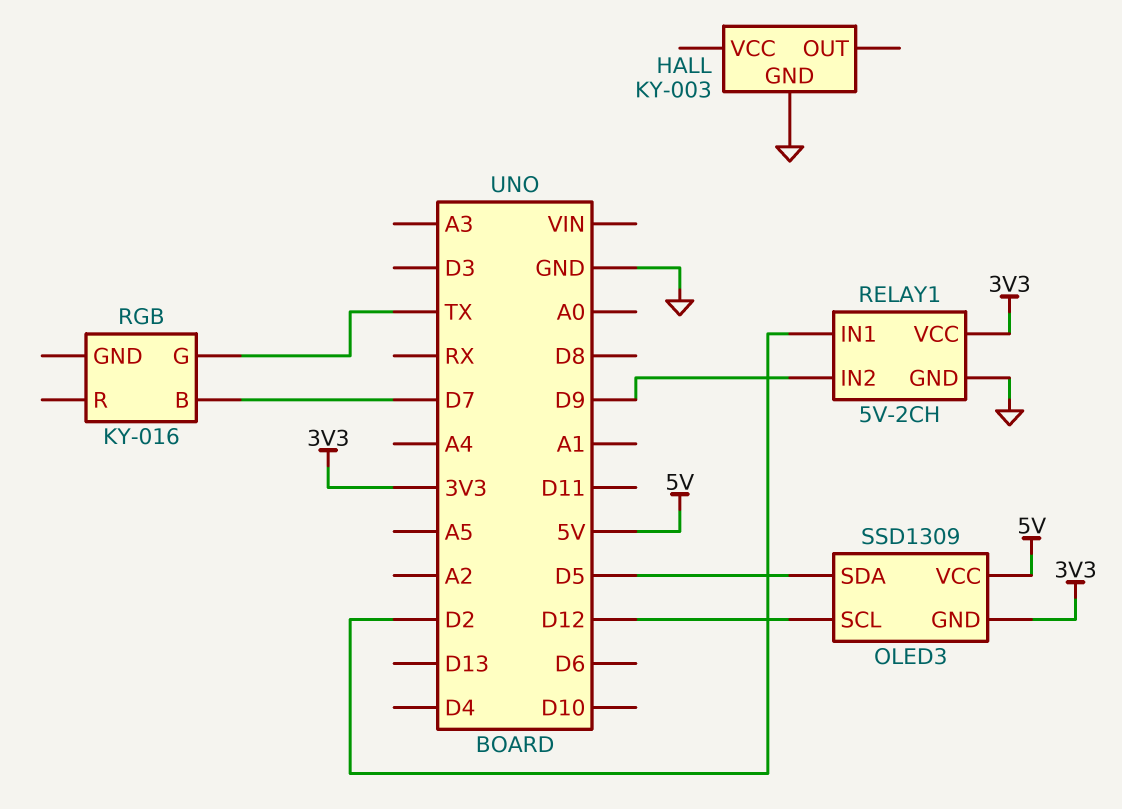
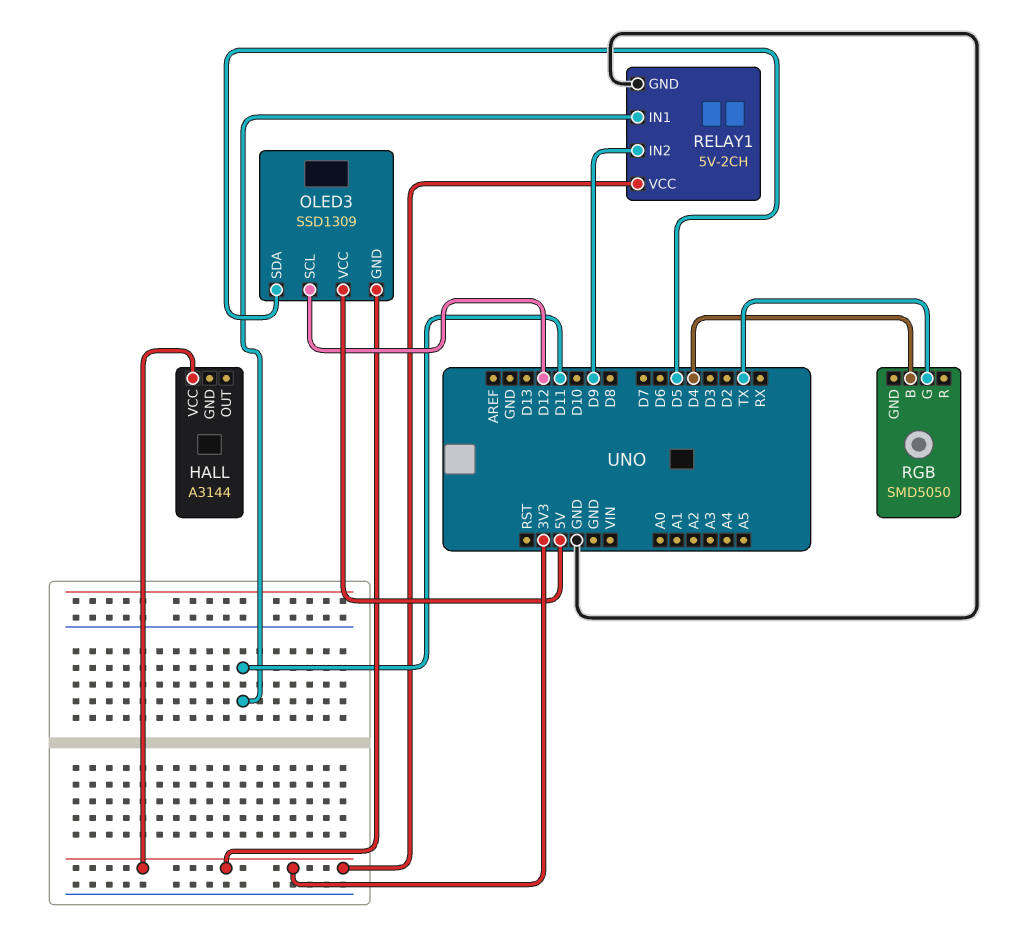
HALL: KY-003 -> A3144
HALL pin GND: GND -> none
HALL pin VCC: none -> 3V3
RELAY1 pin IN1: D2 -> D11
RGB: KY-016 -> SMD5050
RGB pin B: D7 -> D4

